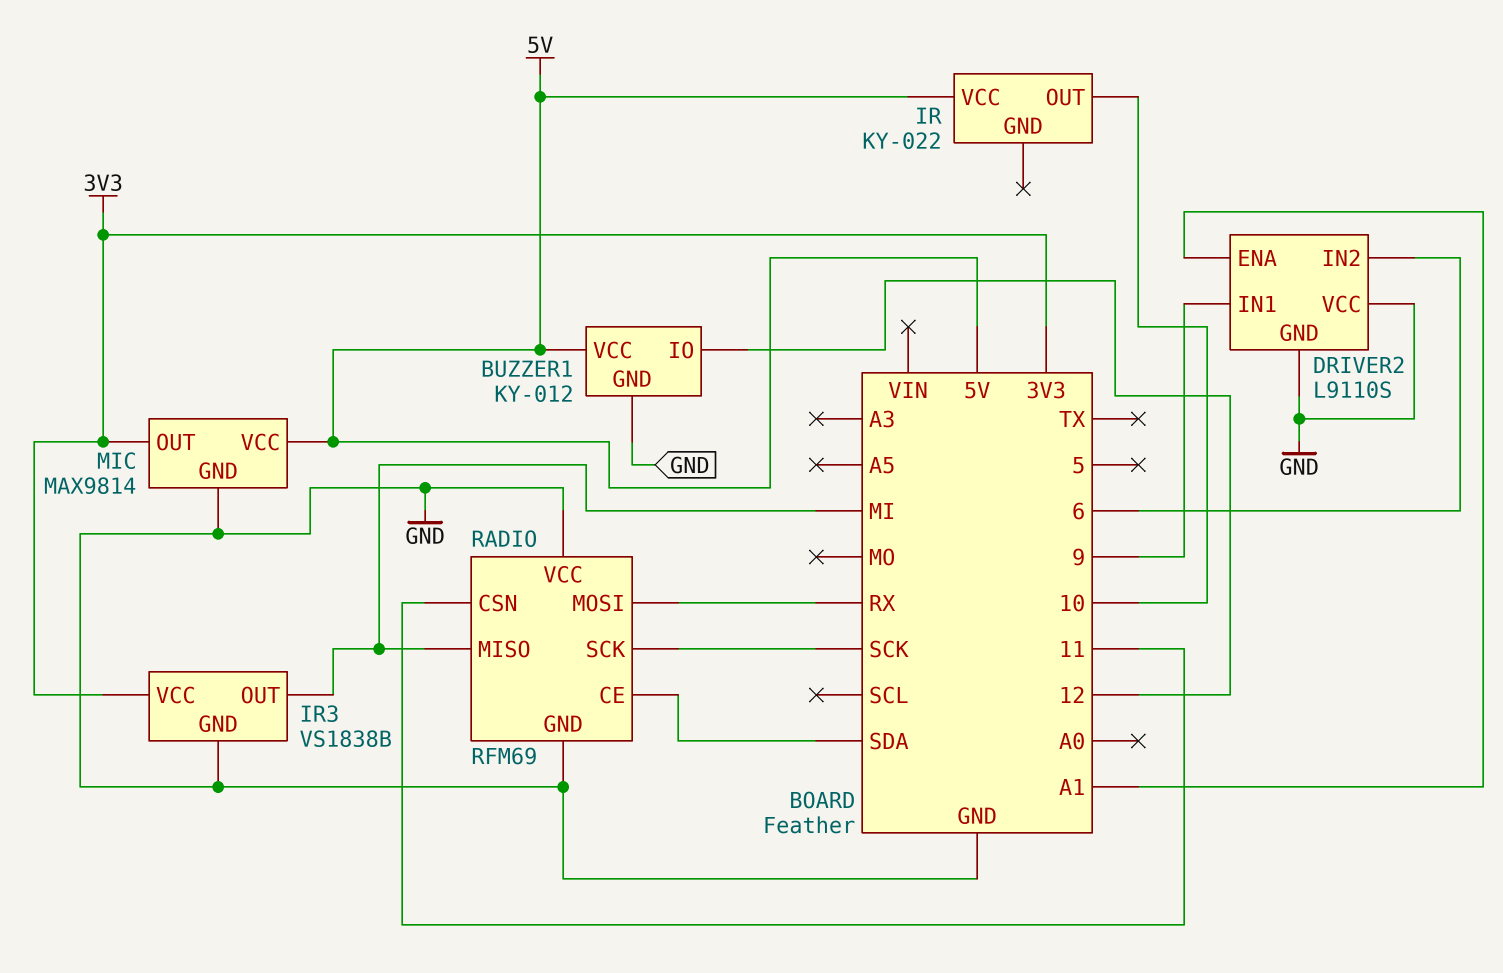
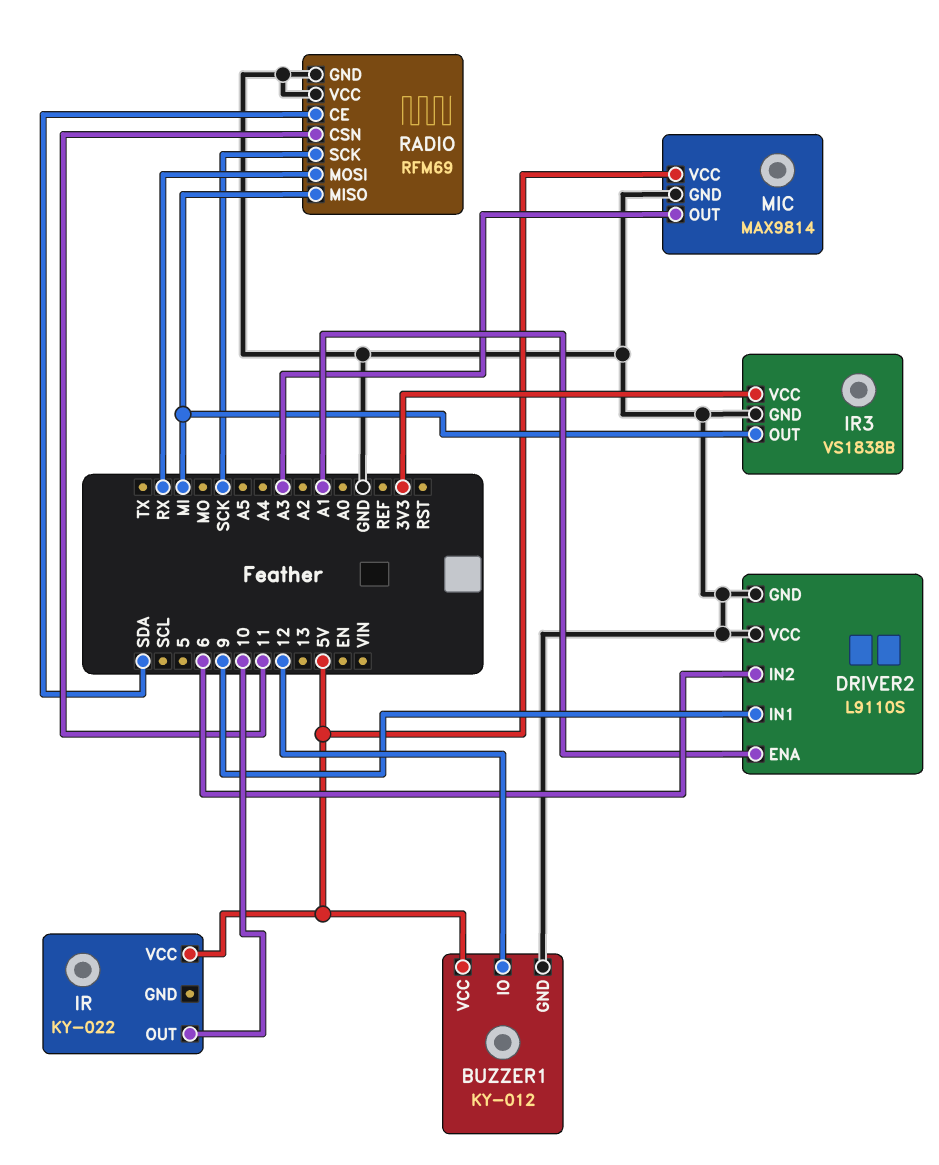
MIC pin OUT: 3V3 -> A3

